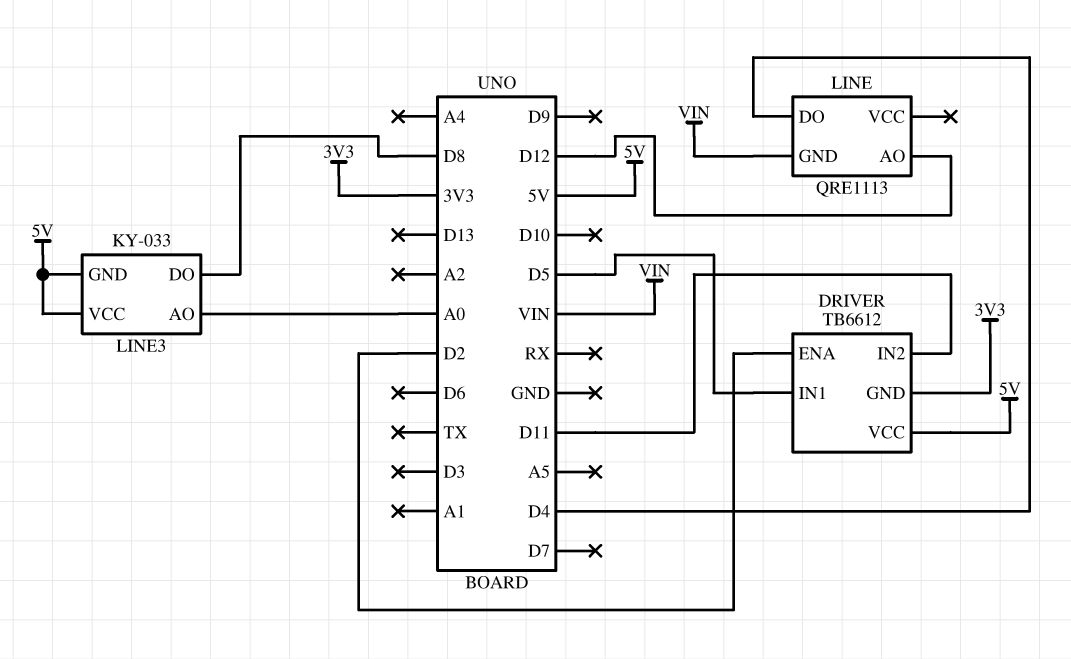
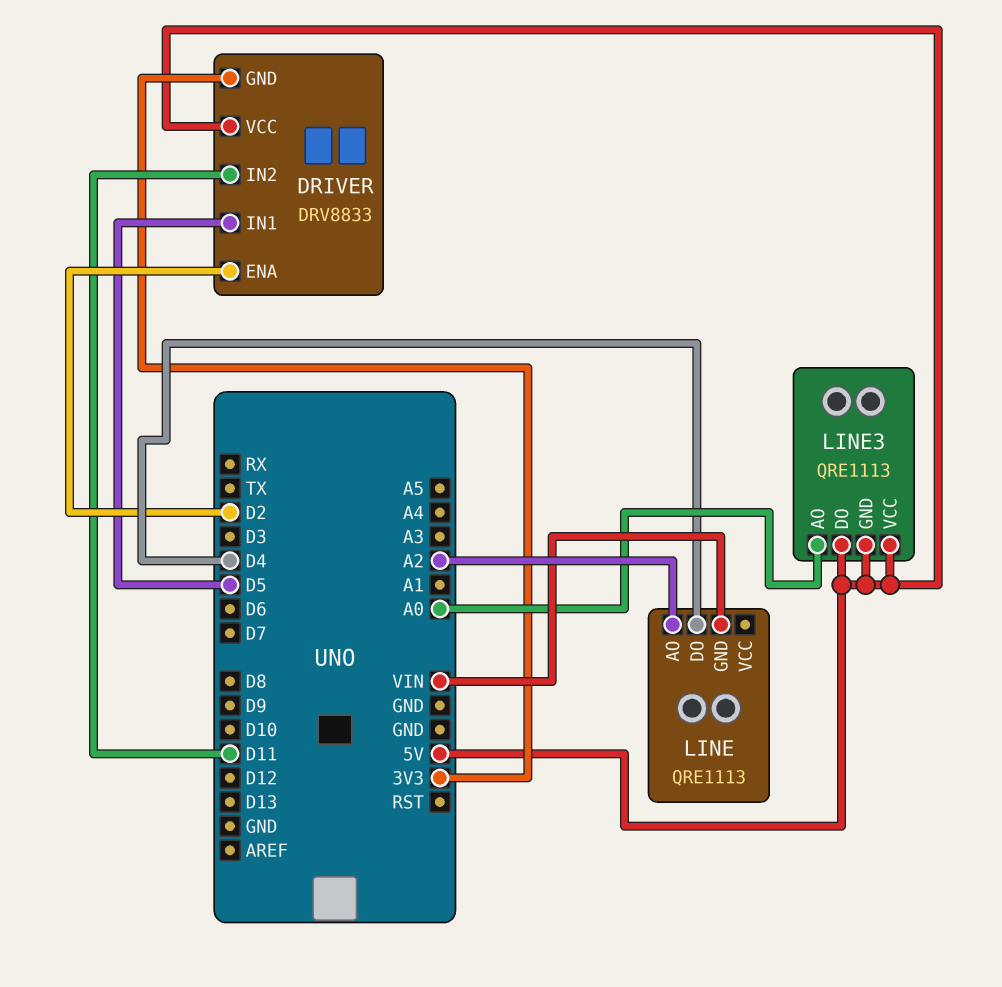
DRIVER: TB6612 -> DRV8833
LINE pin AO: D12 -> A2
LINE3: KY-033 -> QRE1113
LINE3 pin DO: D8 -> 5V

